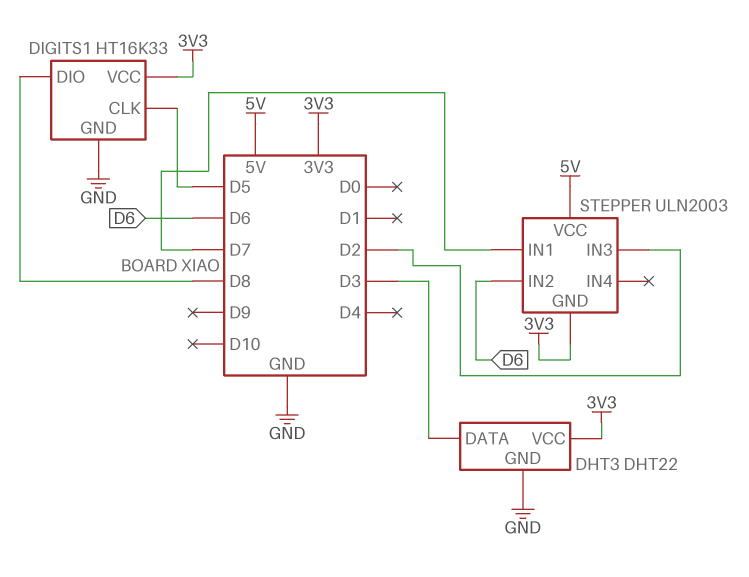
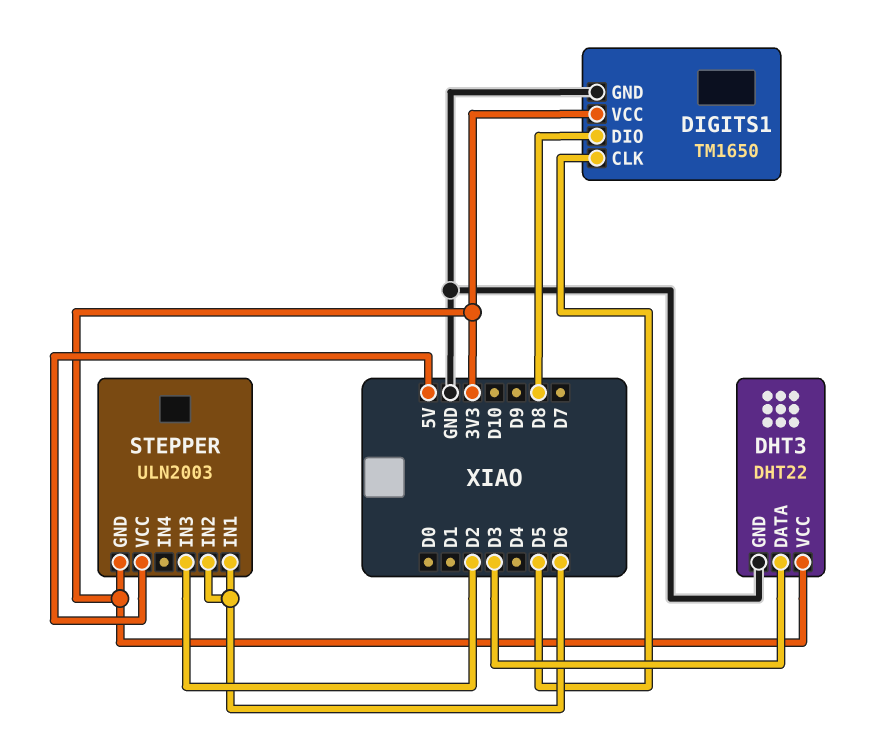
DIGITS1: HT16K33 -> TM1650
STEPPER pin IN1: D7 -> D6

